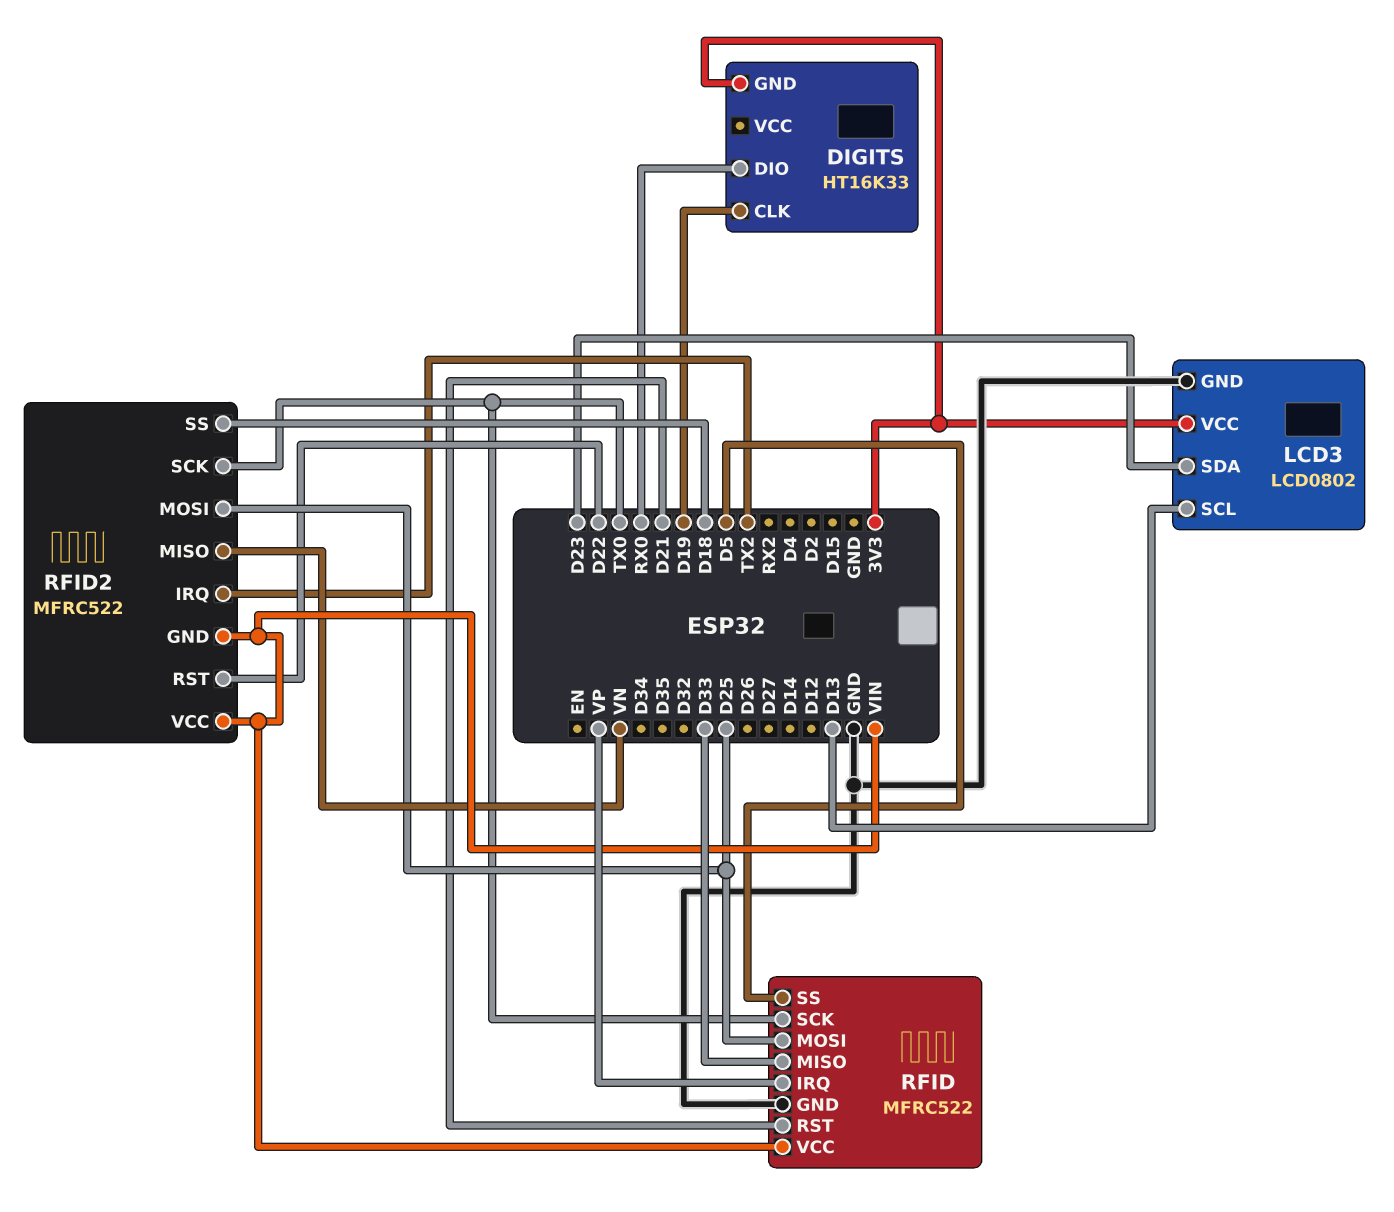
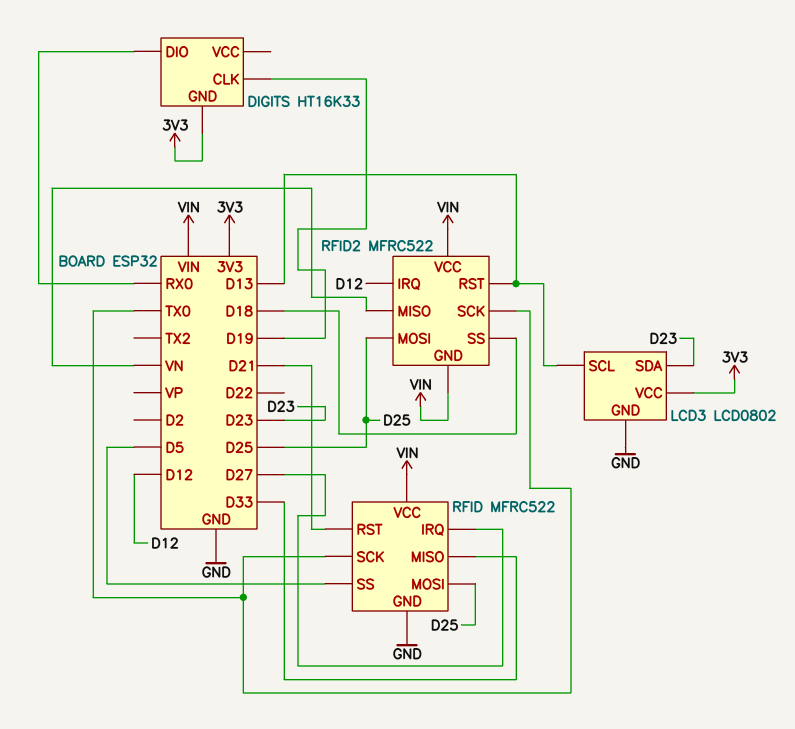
RFID pin IRQ: VP -> D27
RFID2 pin IRQ: TX2 -> D12
RFID2 pin RST: D22 -> D13

